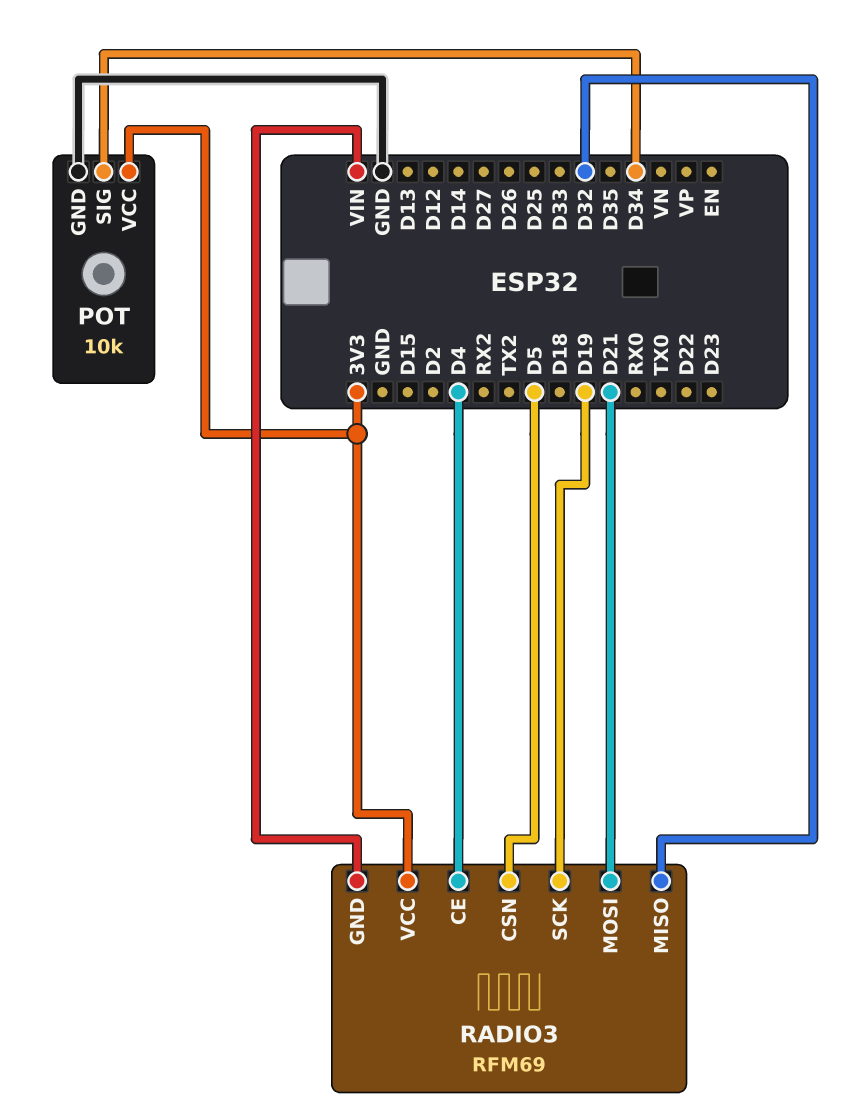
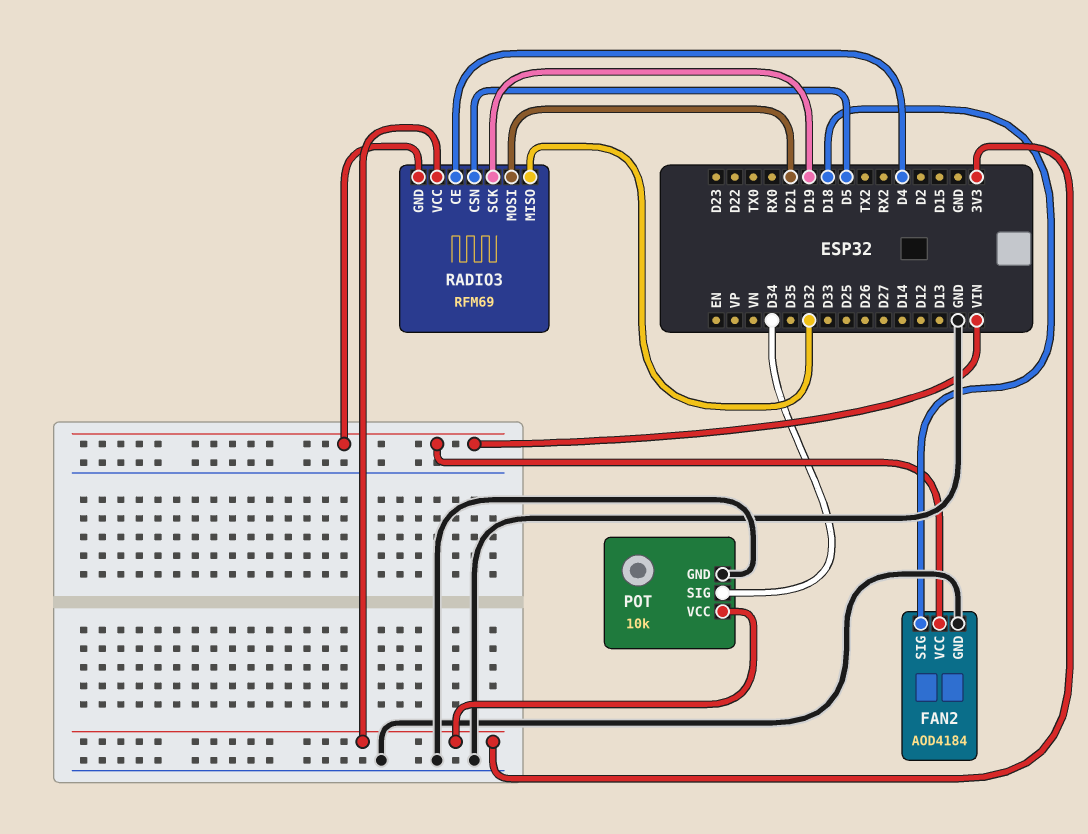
FAN2: none -> AOD4184
FAN2 pin GND: none -> GND
FAN2 pin SIG: none -> D18
FAN2 pin VCC: none -> VIN

